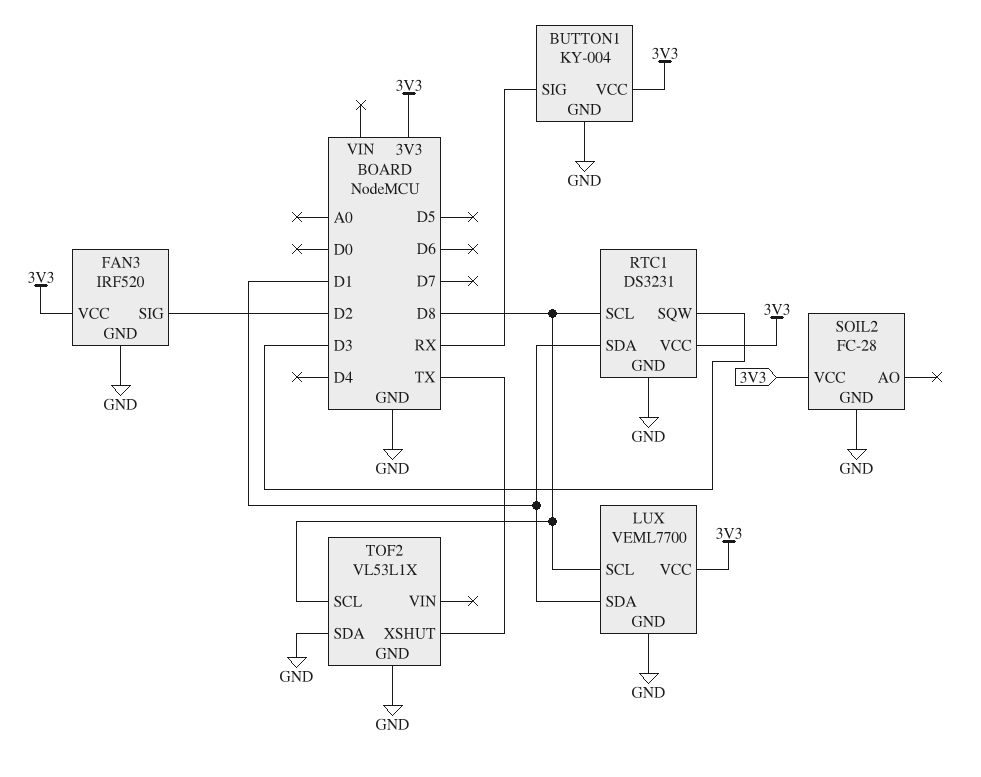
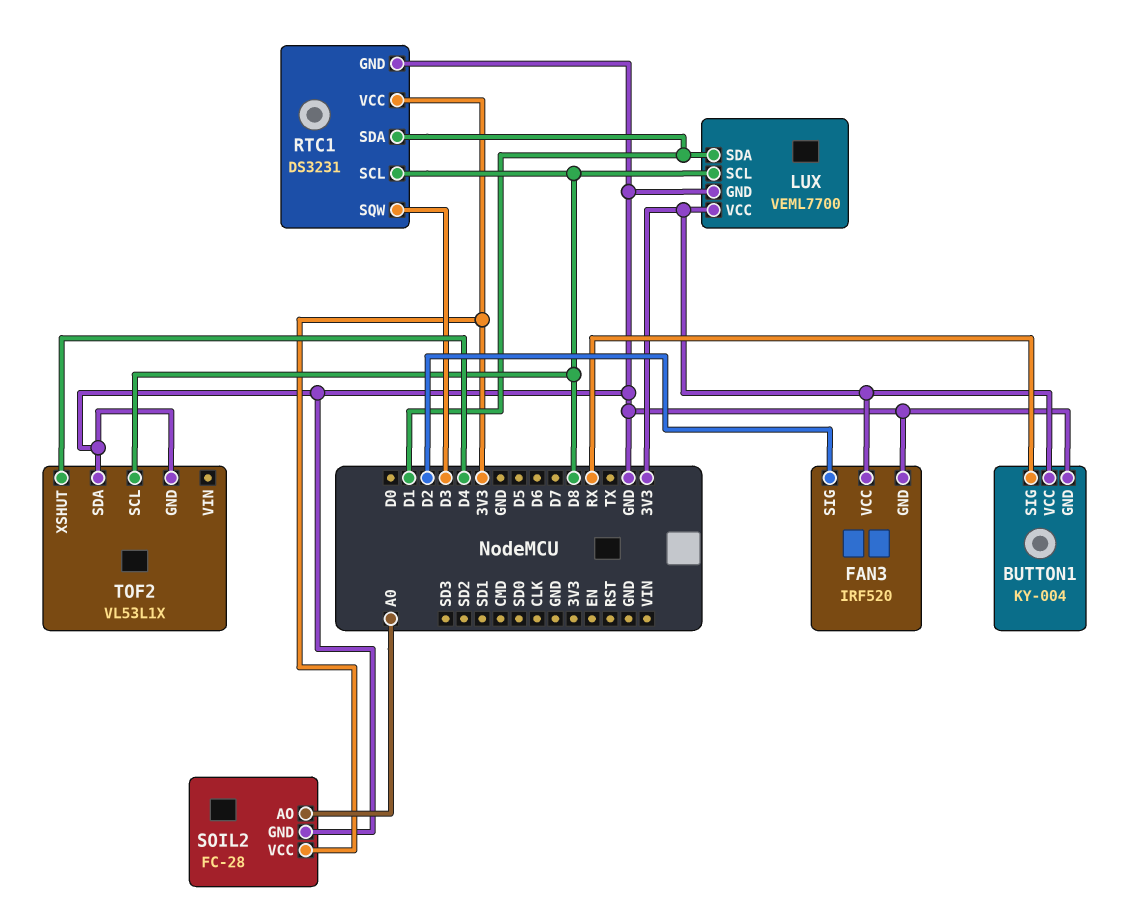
SOIL2 pin AO: none -> A0
TOF2 pin XSHUT: TX -> D4

